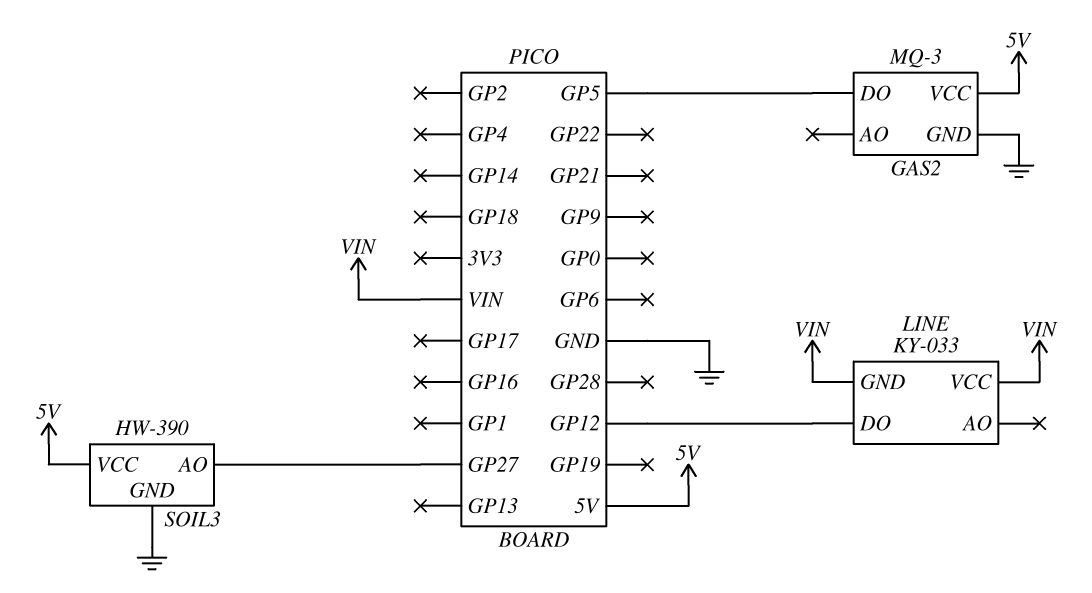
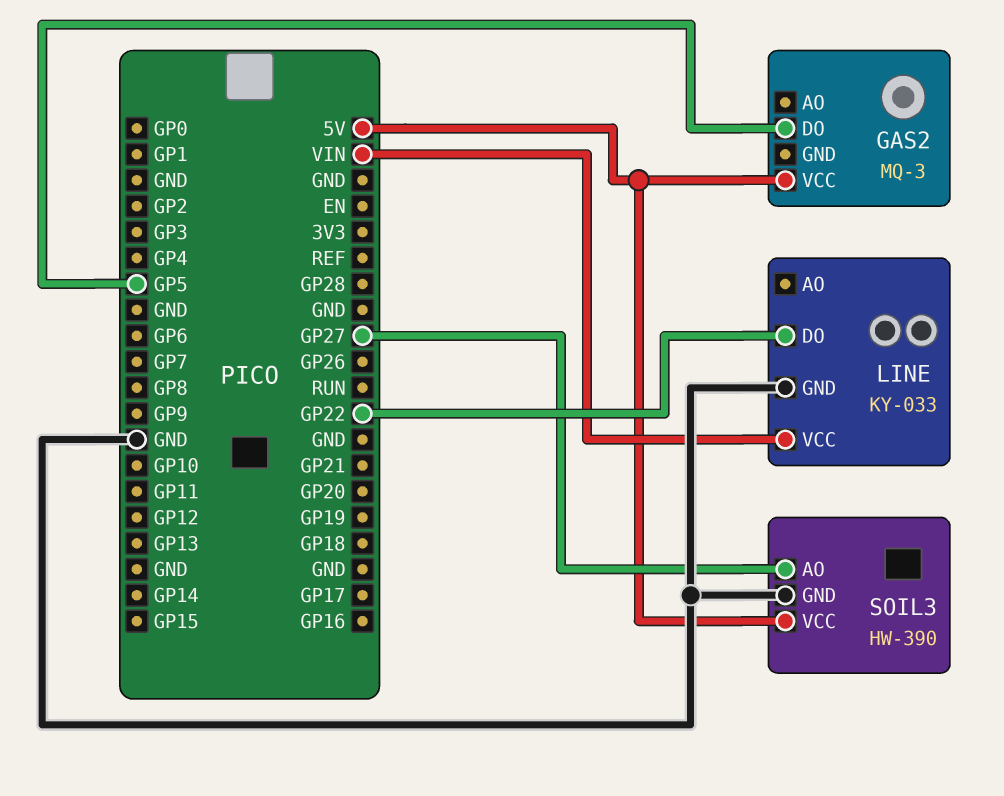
GAS2 pin GND: GND -> none
LINE pin DO: GP12 -> GP22
LINE pin GND: VIN -> GND

